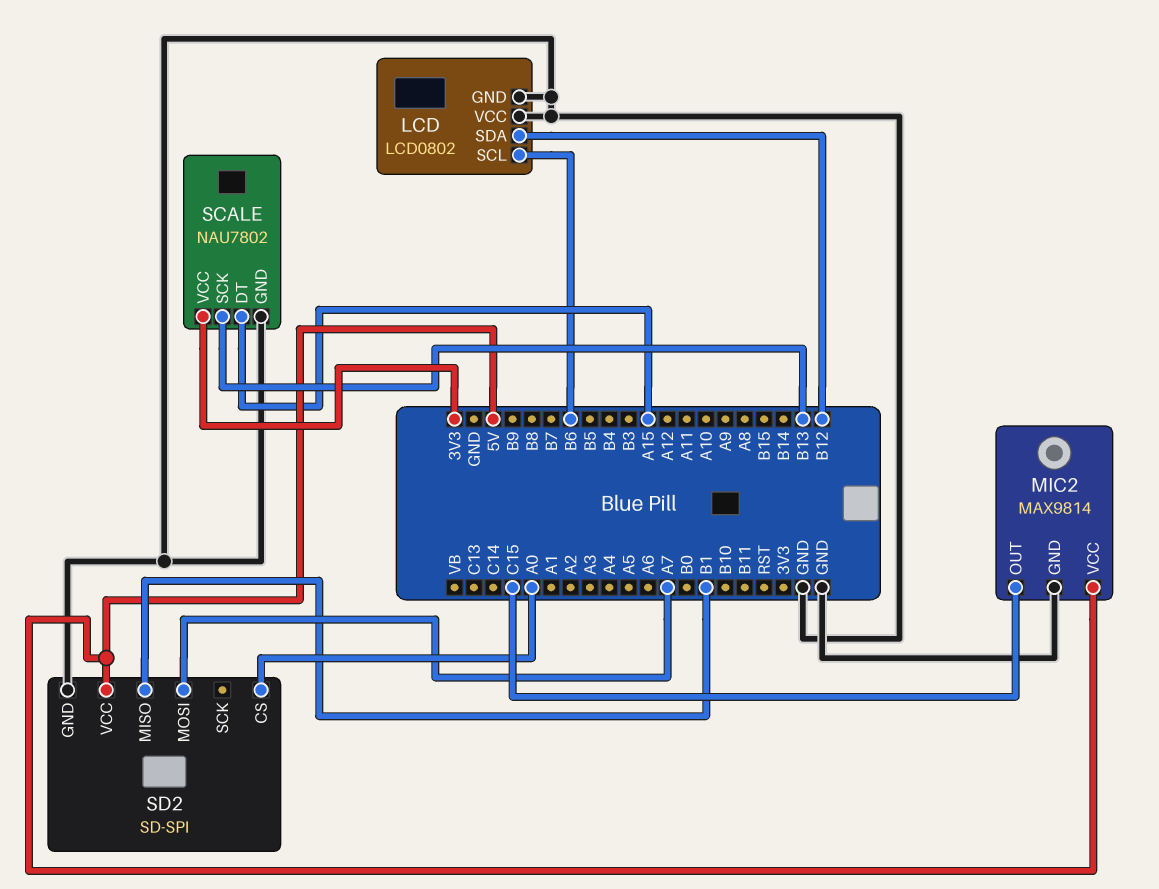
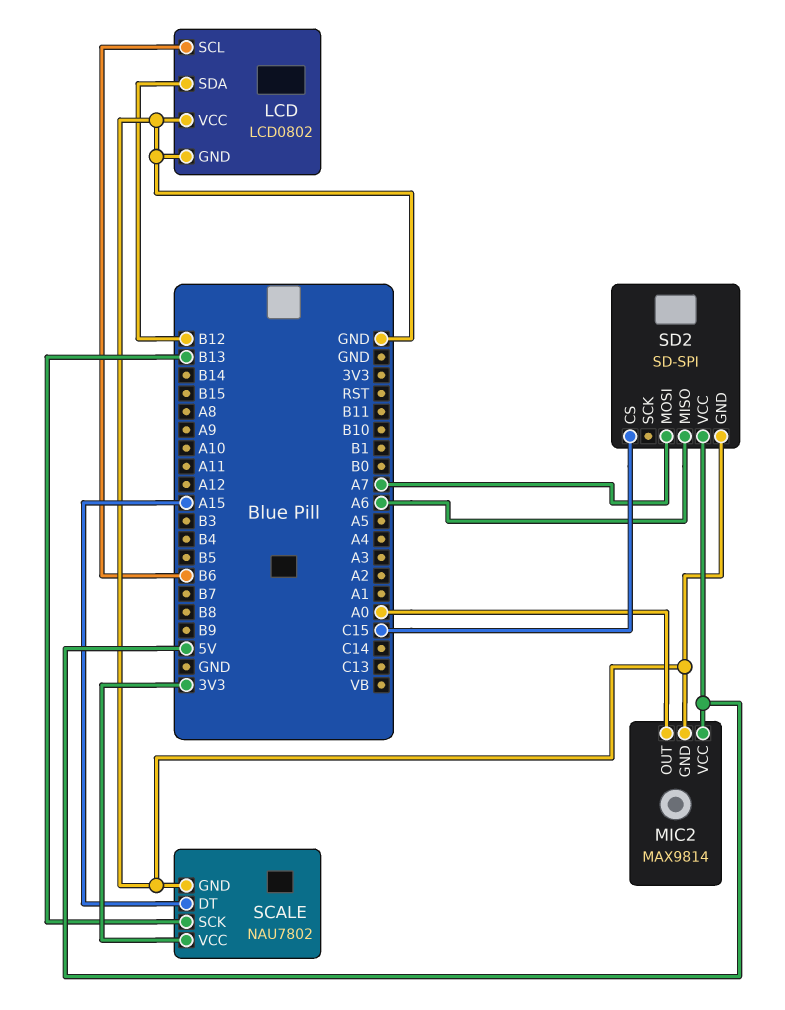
MIC2 pin OUT: C15 -> A0
SD2 pin CS: A0 -> C15
SD2 pin MISO: B1 -> A6

